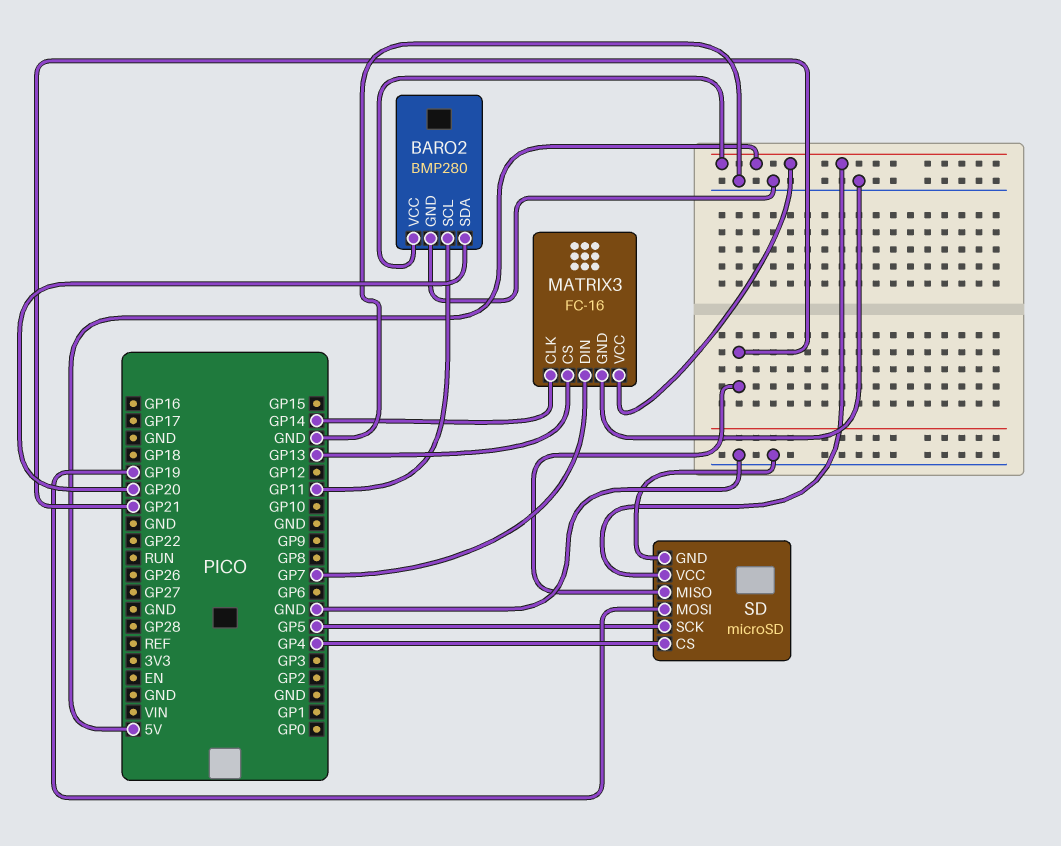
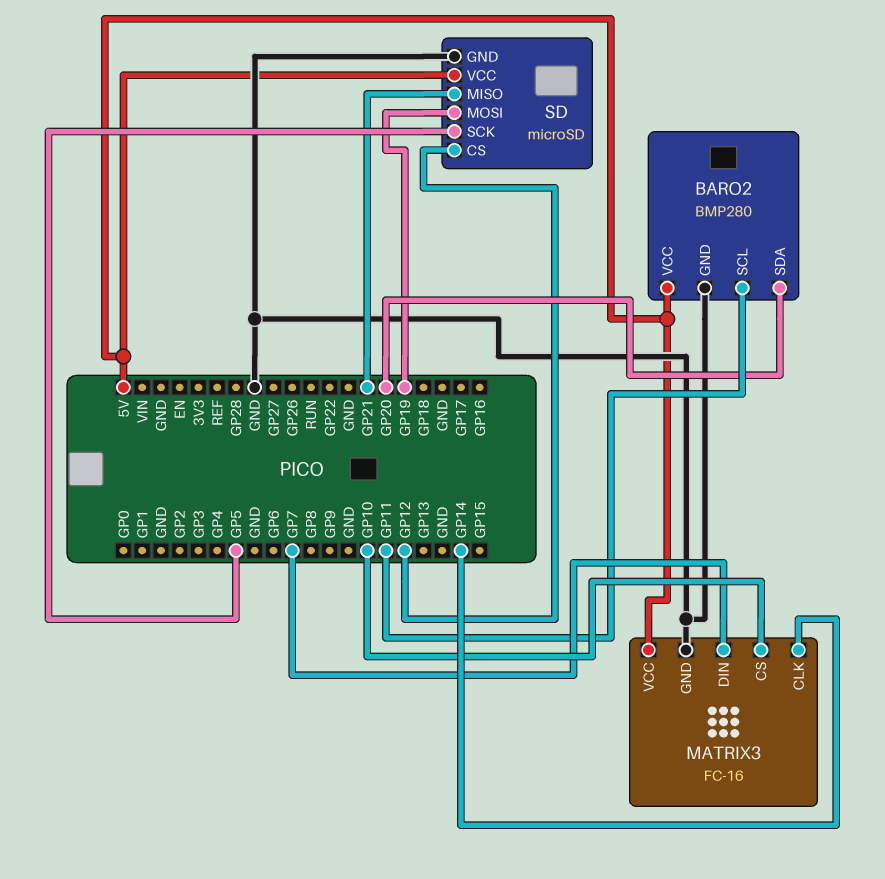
MATRIX3 pin CS: GP13 -> GP10
SD pin CS: GP4 -> GP12

